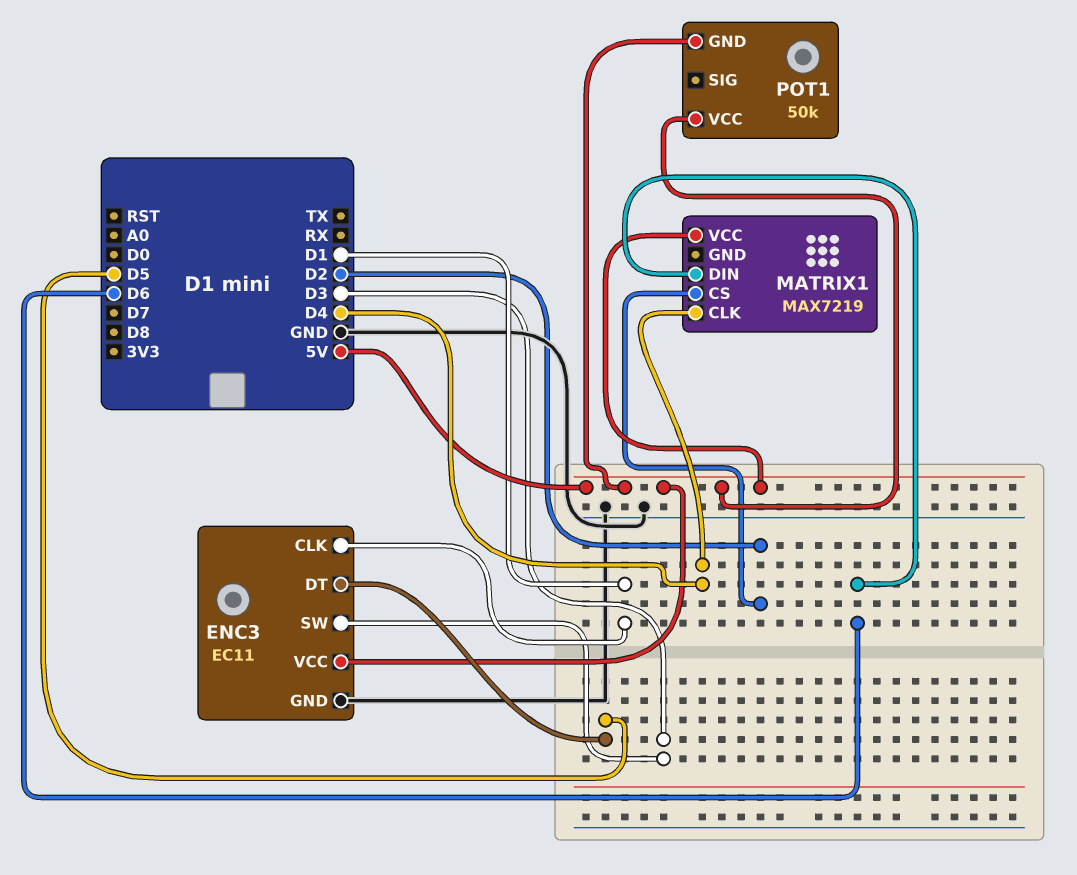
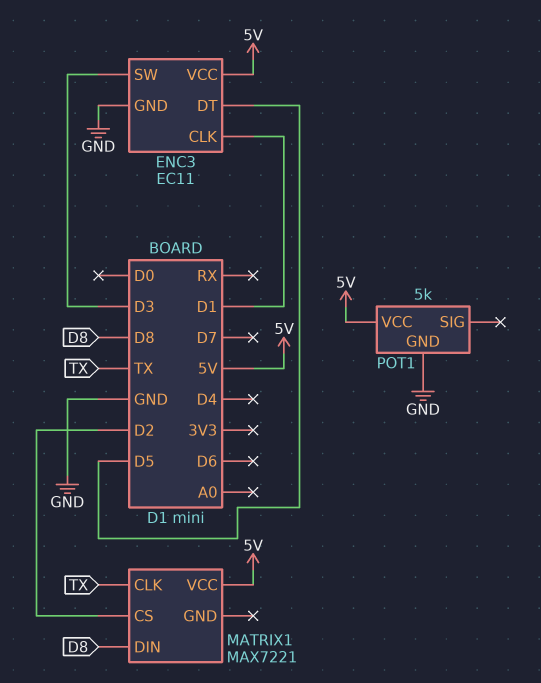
MATRIX1: MAX7219 -> MAX7221
MATRIX1 pin CLK: D4 -> TX
MATRIX1 pin DIN: D6 -> D8
POT1: 50k -> 5k
POT1 pin GND: 5V -> GND

